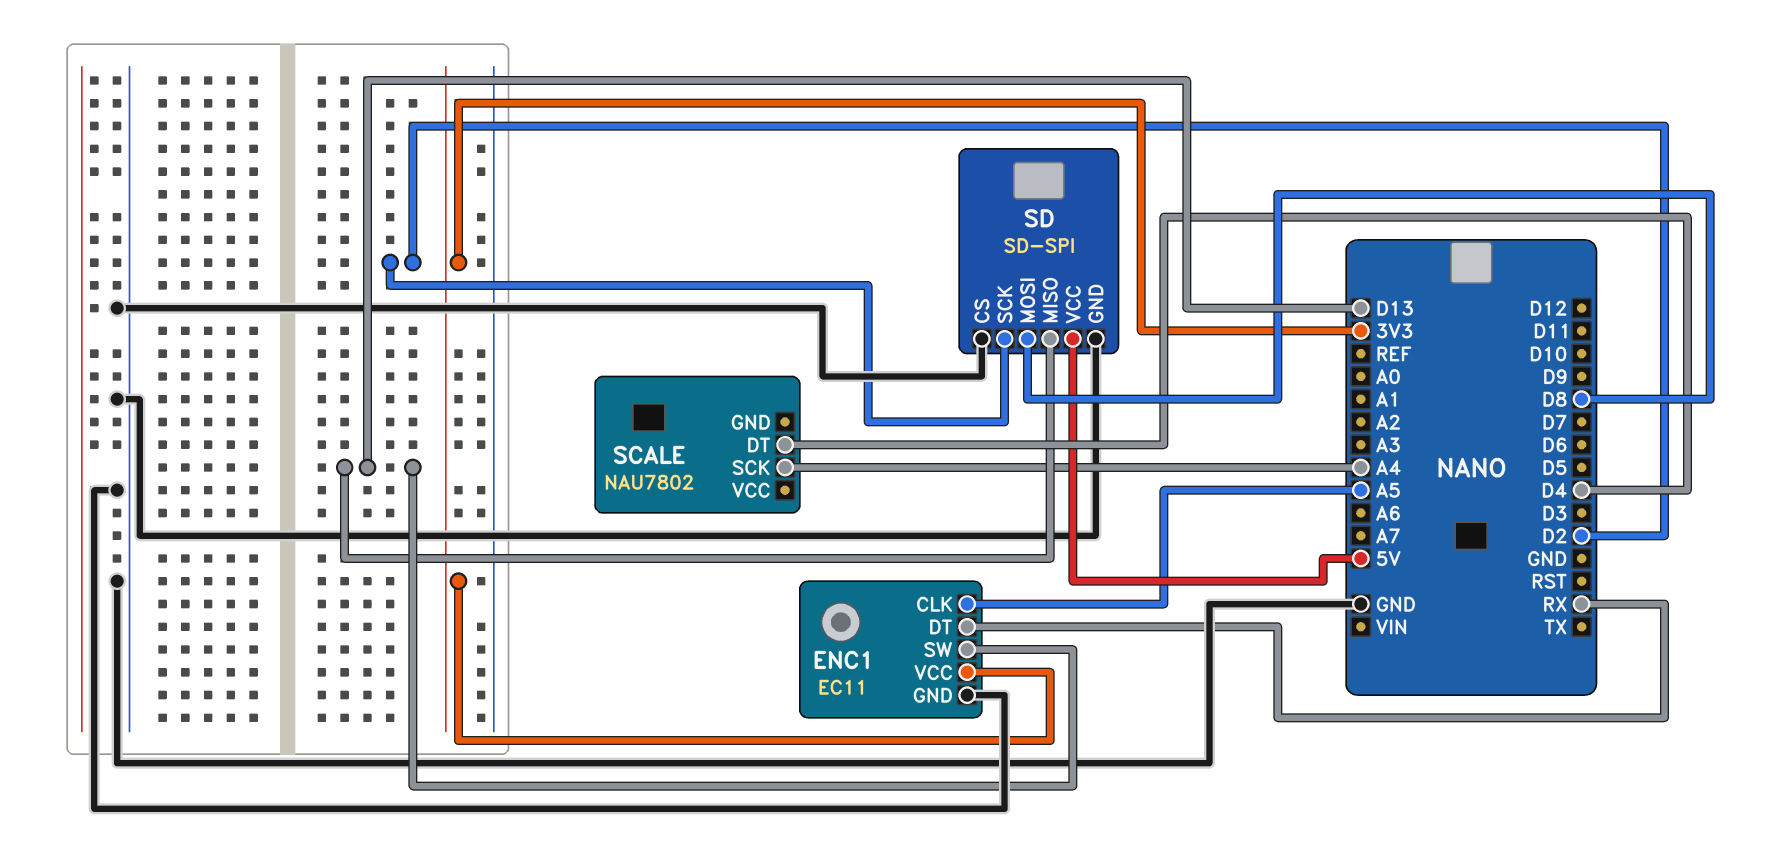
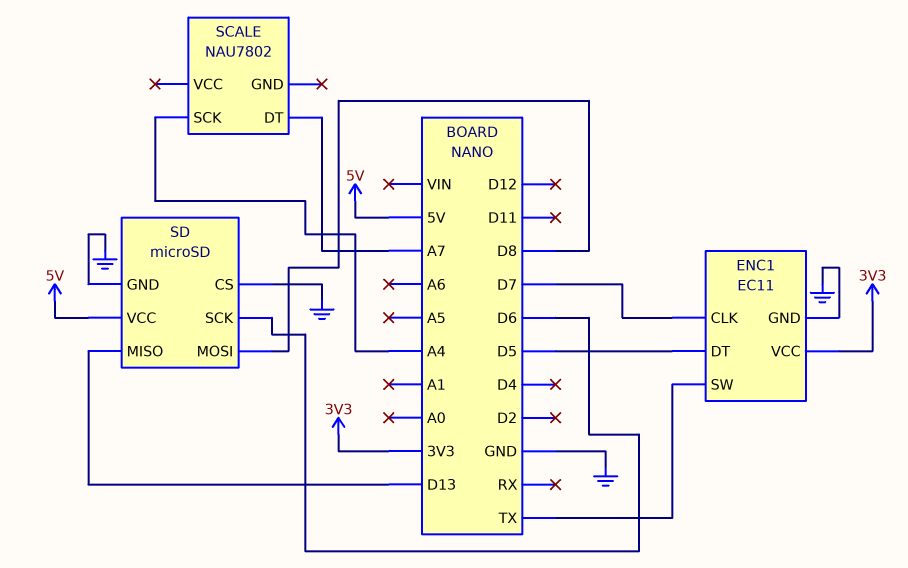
ENC1 pin CLK: A5 -> D7
ENC1 pin DT: RX -> D5
ENC1 pin SW: D13 -> TX
SCALE pin DT: D4 -> A7
SD: SD-SPI -> microSD
SD pin SCK: D2 -> D6

